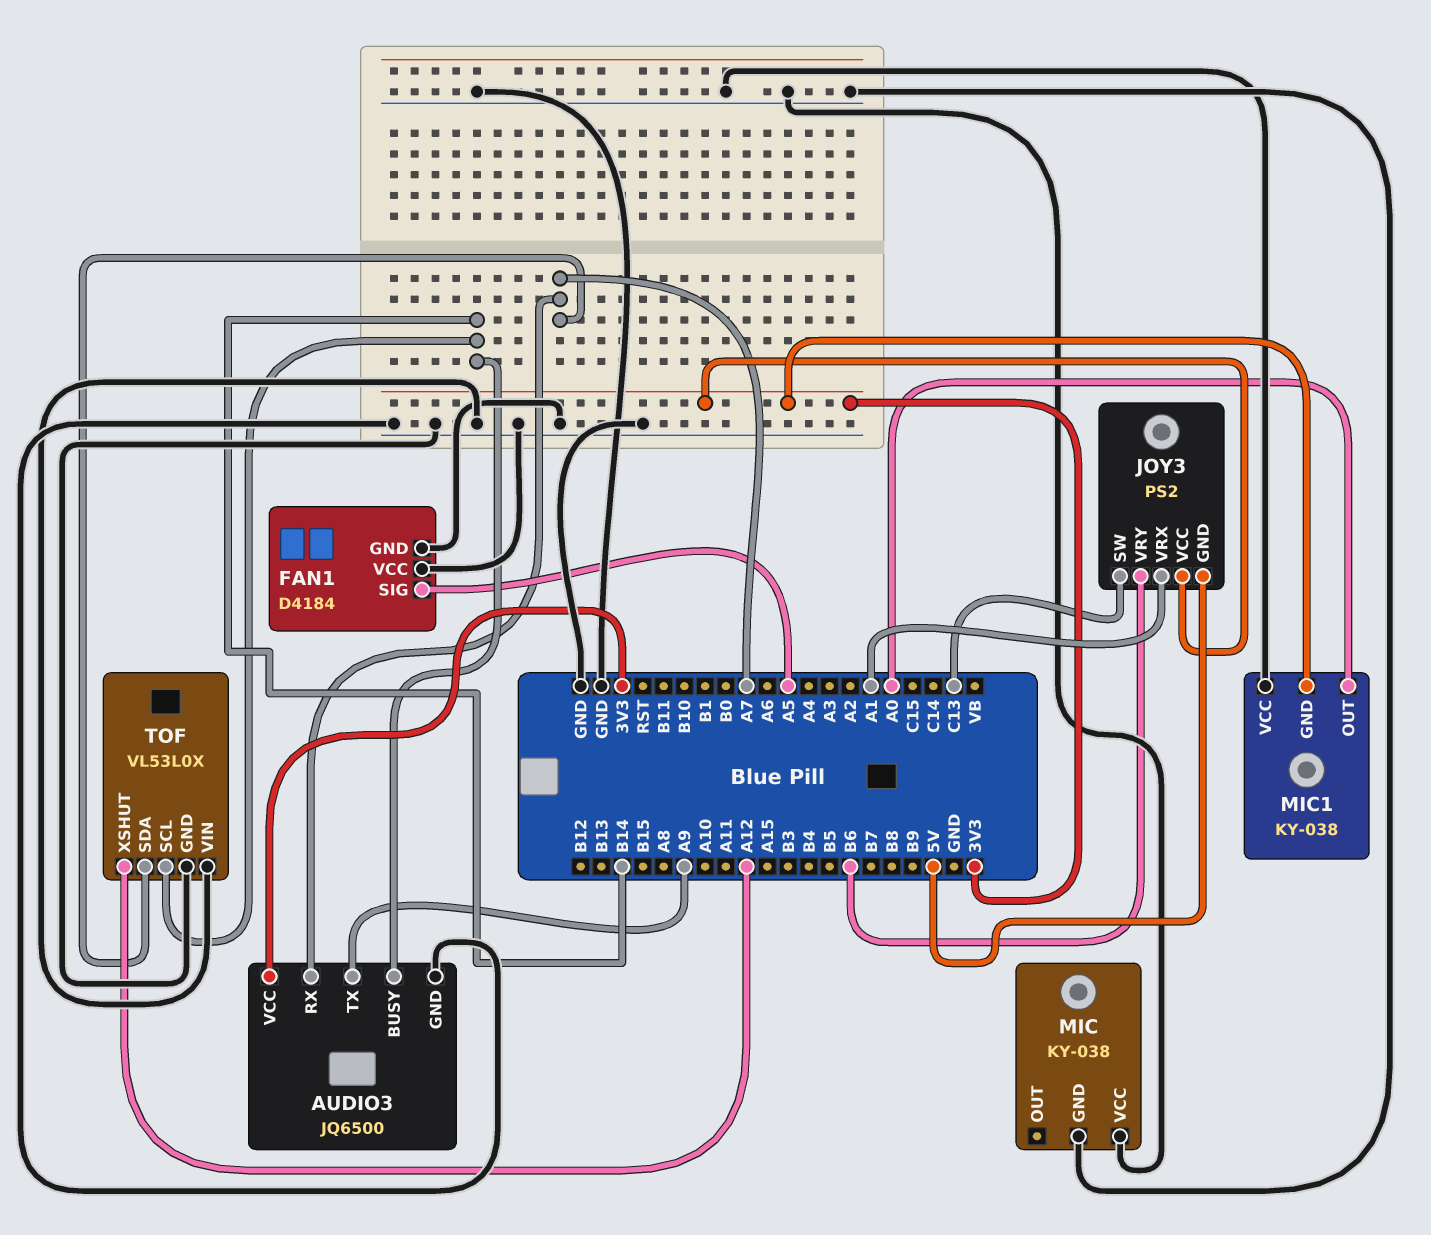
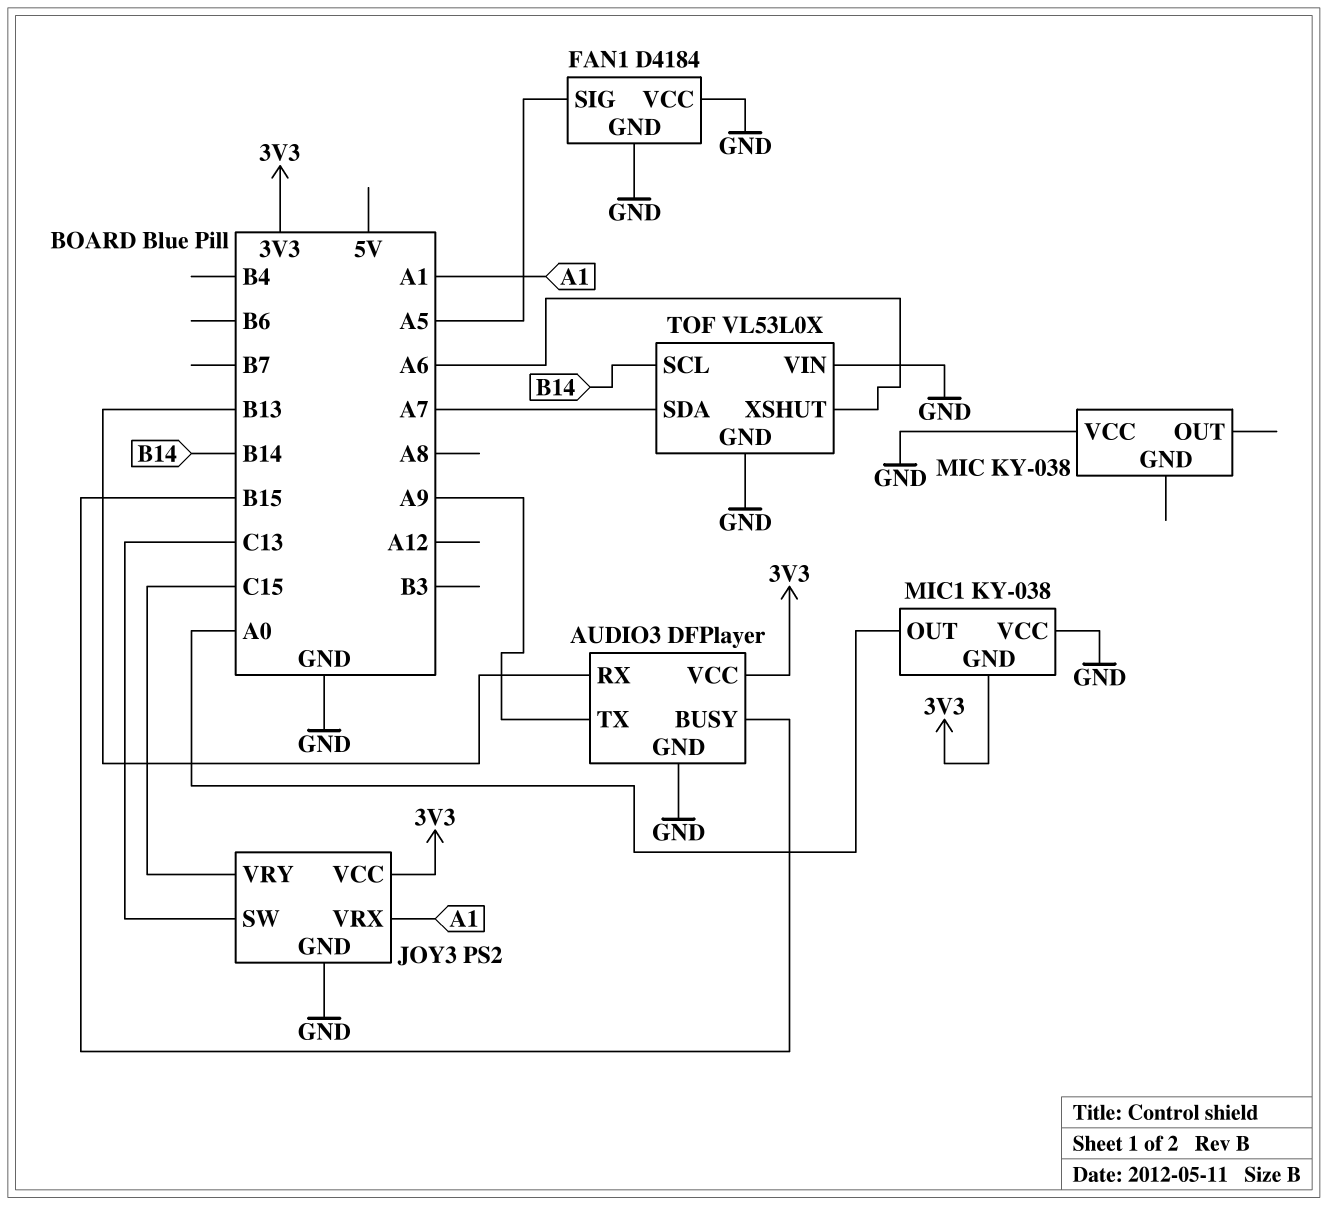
AUDIO3: JQ6500 -> DFPlayer
AUDIO3 pin BUSY: B14 -> B15
AUDIO3 pin RX: A7 -> B13
JOY3 pin GND: 5V -> GND
JOY3 pin VRY: B6 -> C15
MIC pin GND: GND -> none
TOF pin XSHUT: A12 -> A6

